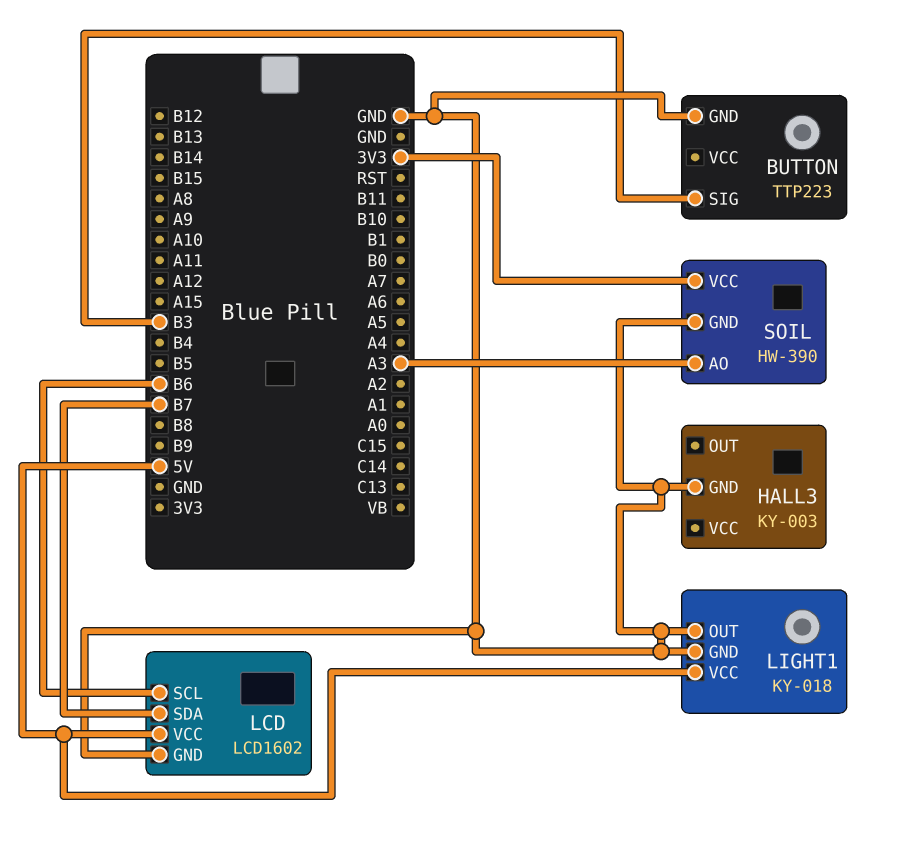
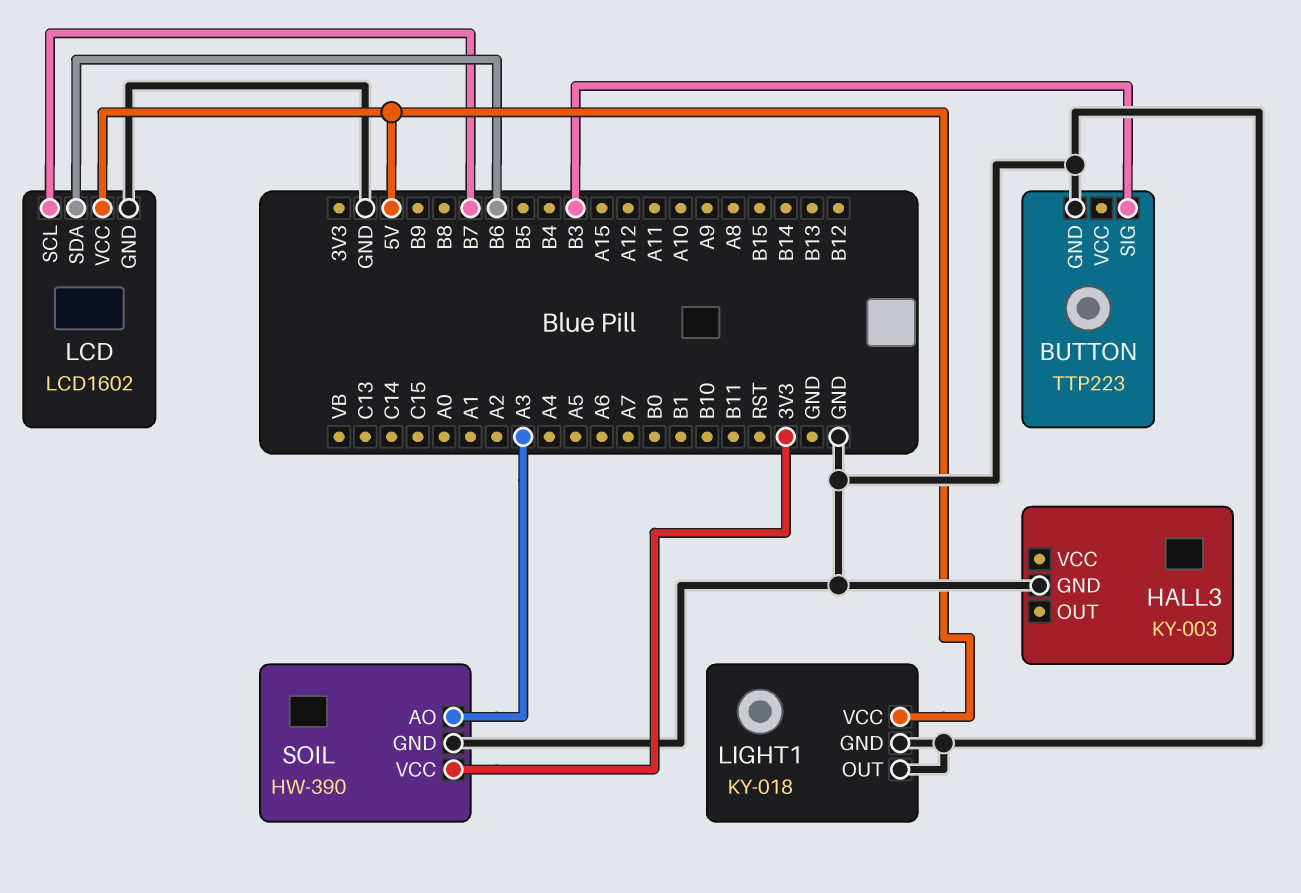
LCD pin SCL: B6 -> B7
LCD pin SDA: B7 -> B6

